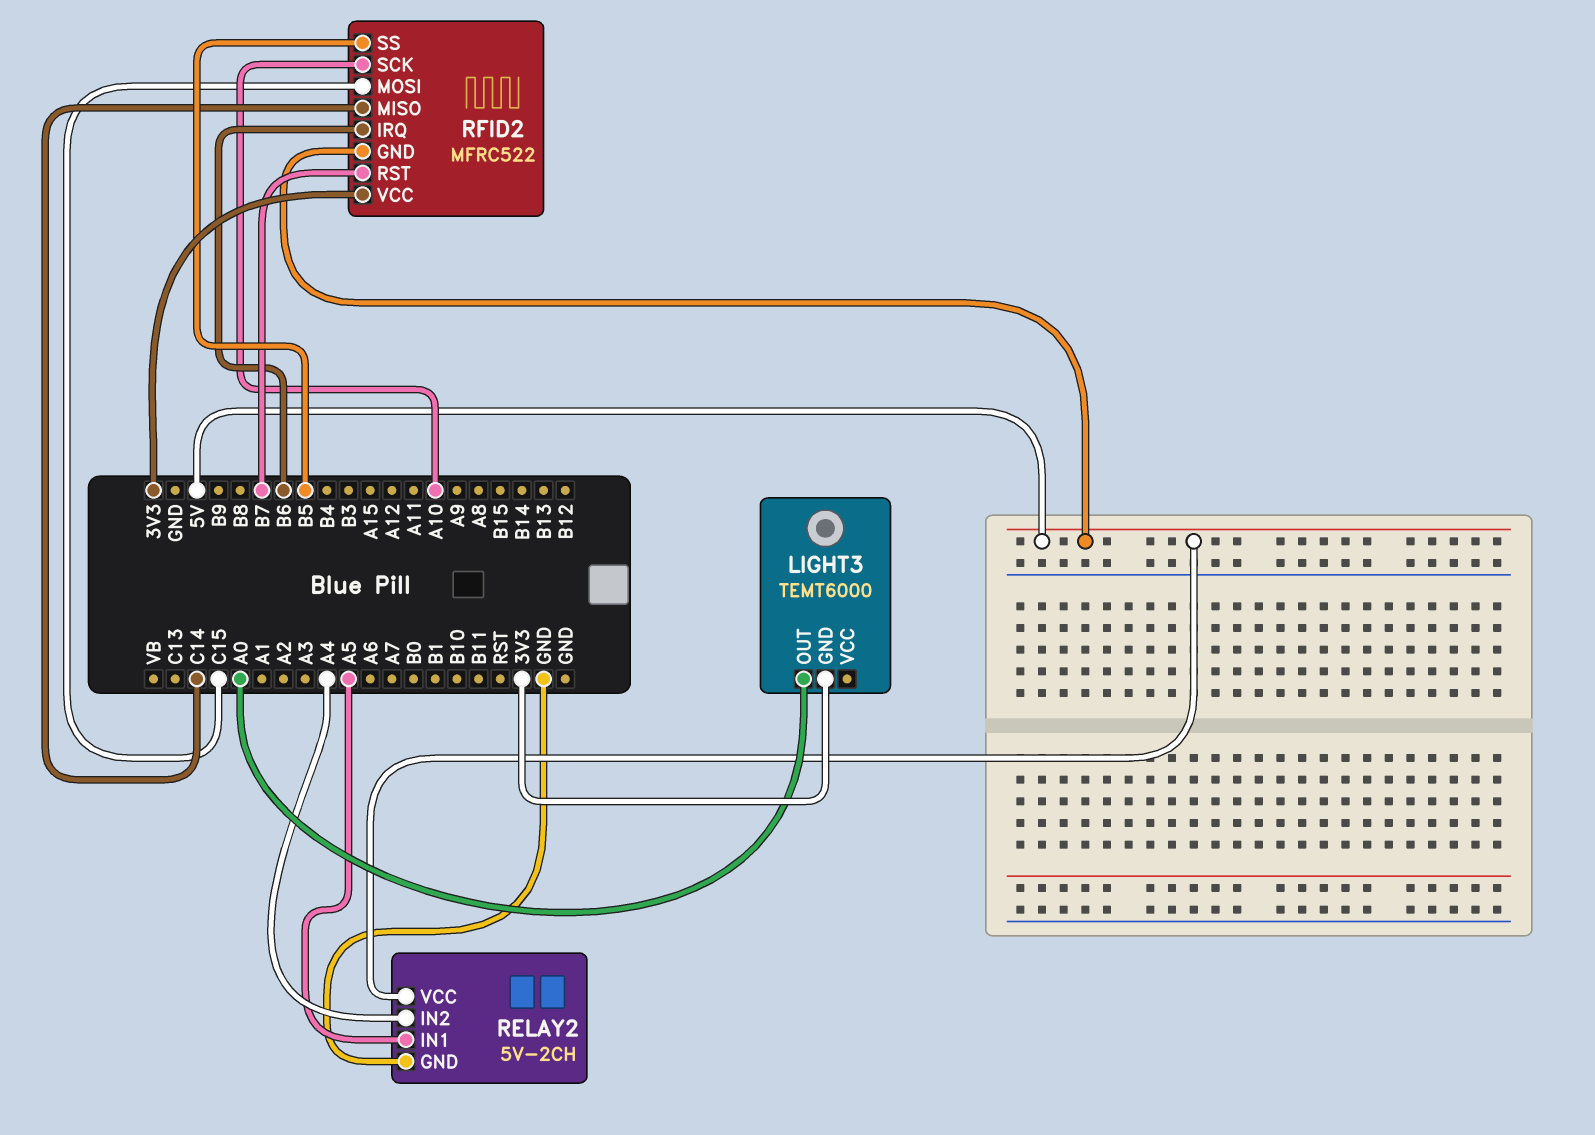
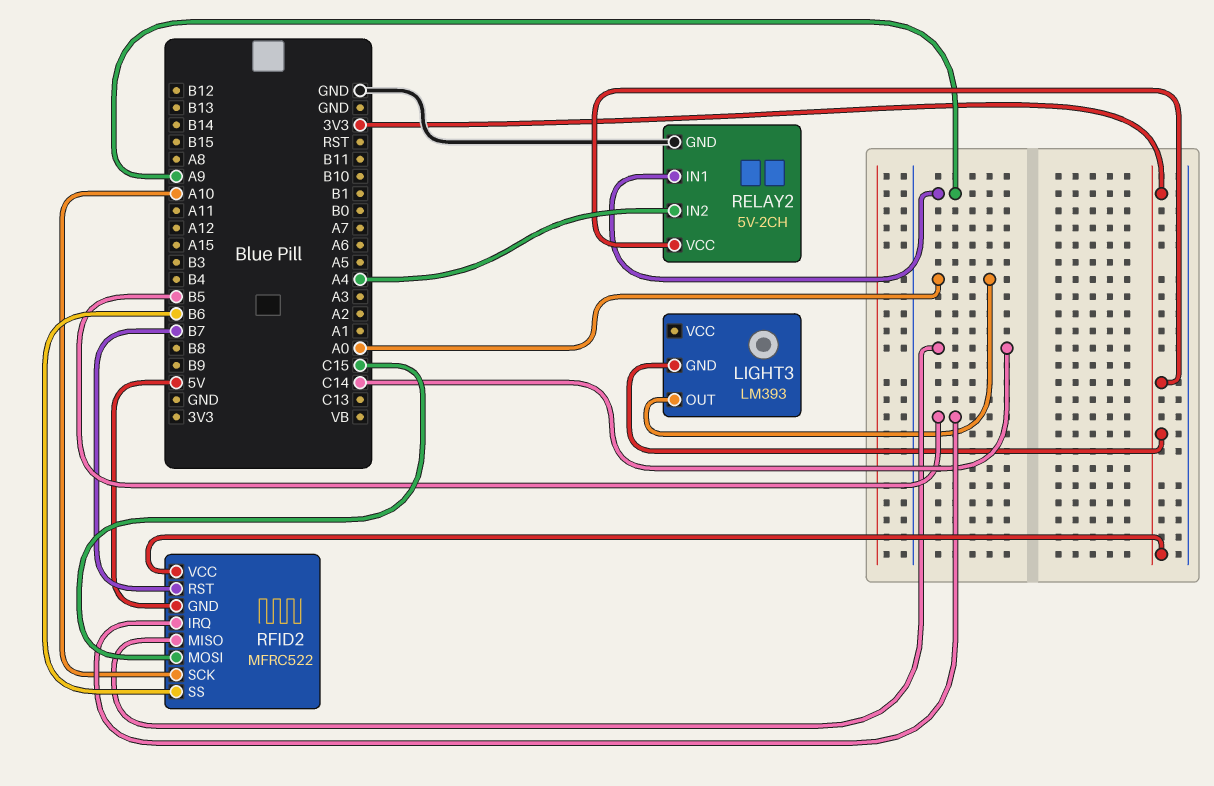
LIGHT3: TEMT6000 -> LM393
RELAY2 pin IN1: A5 -> A9
RELAY2 pin VCC: 5V -> 3V3
RFID2 pin IRQ: B6 -> B5
RFID2 pin SS: B5 -> B6

